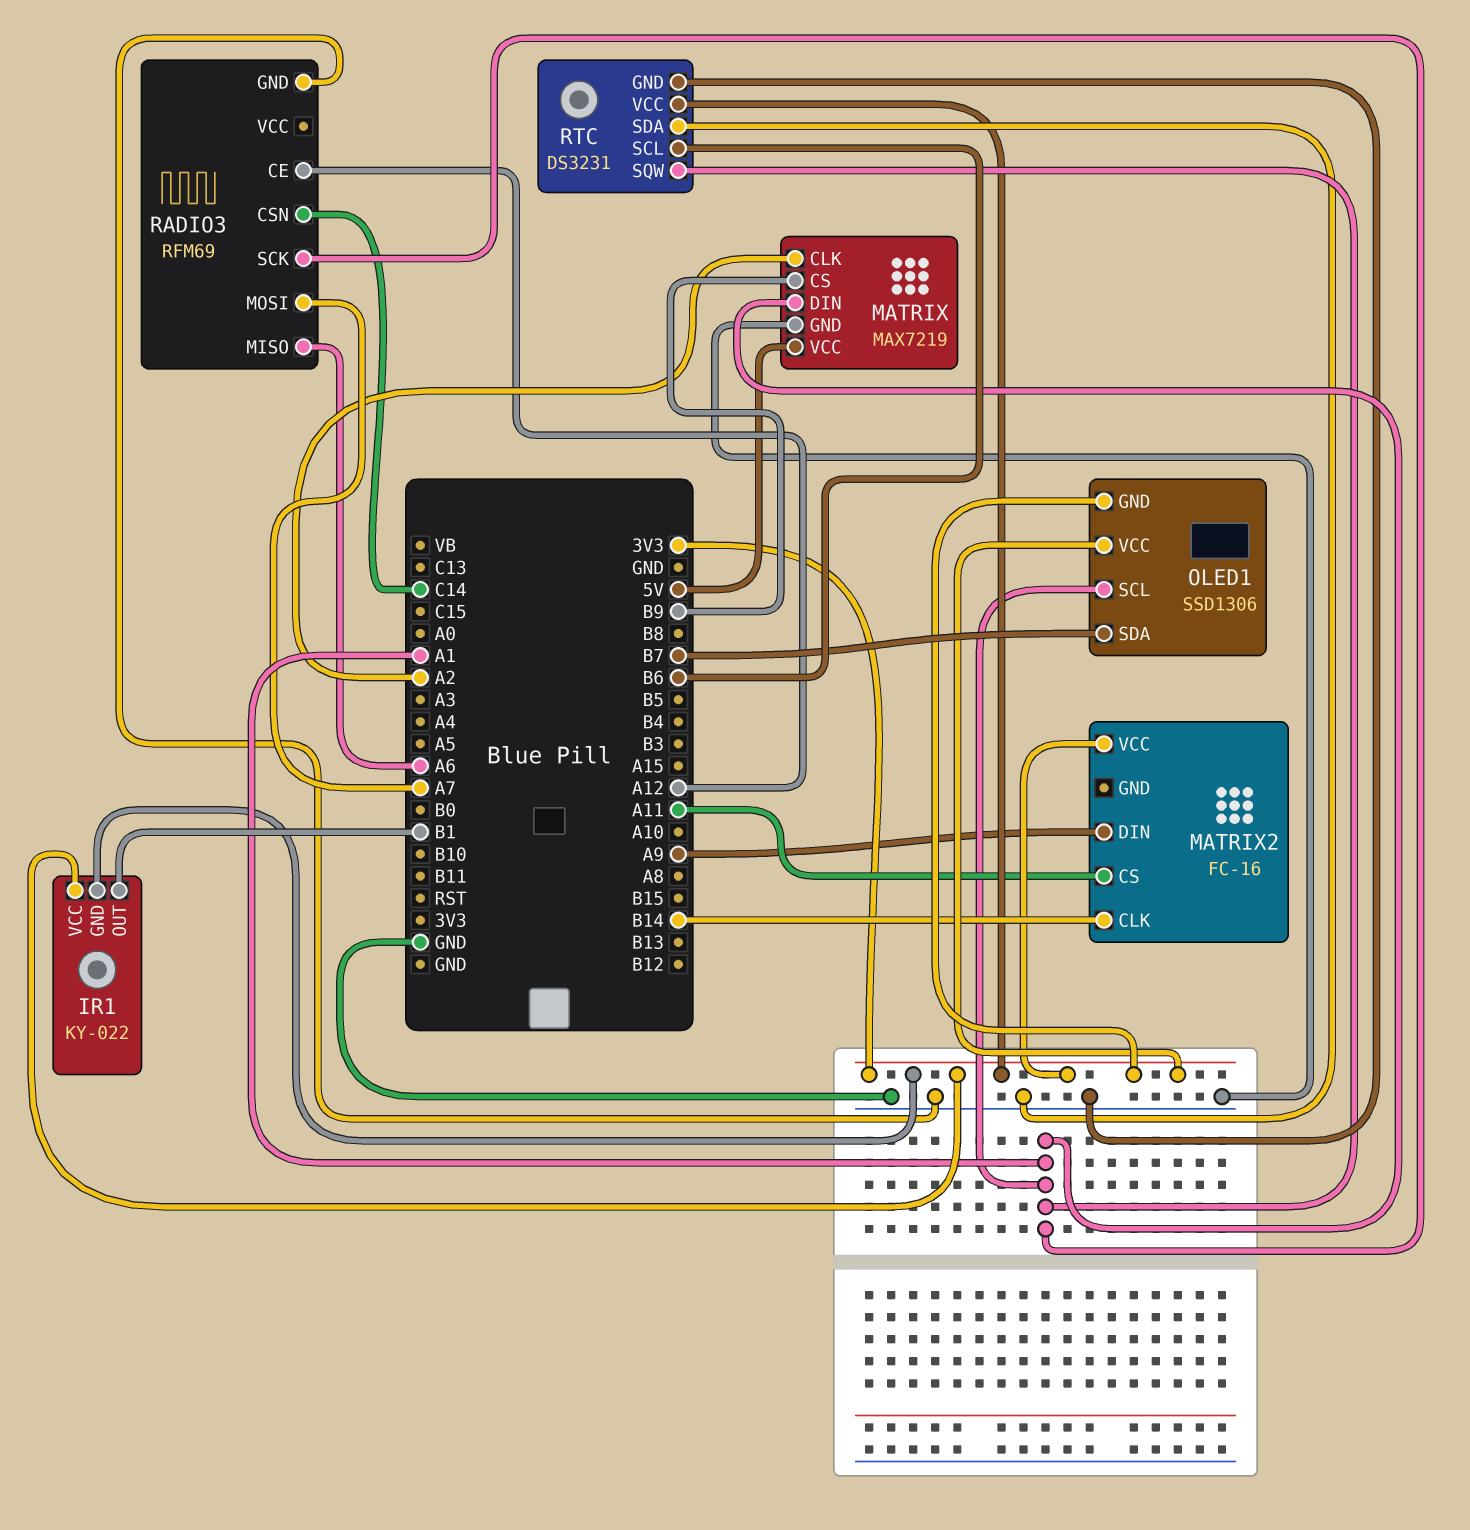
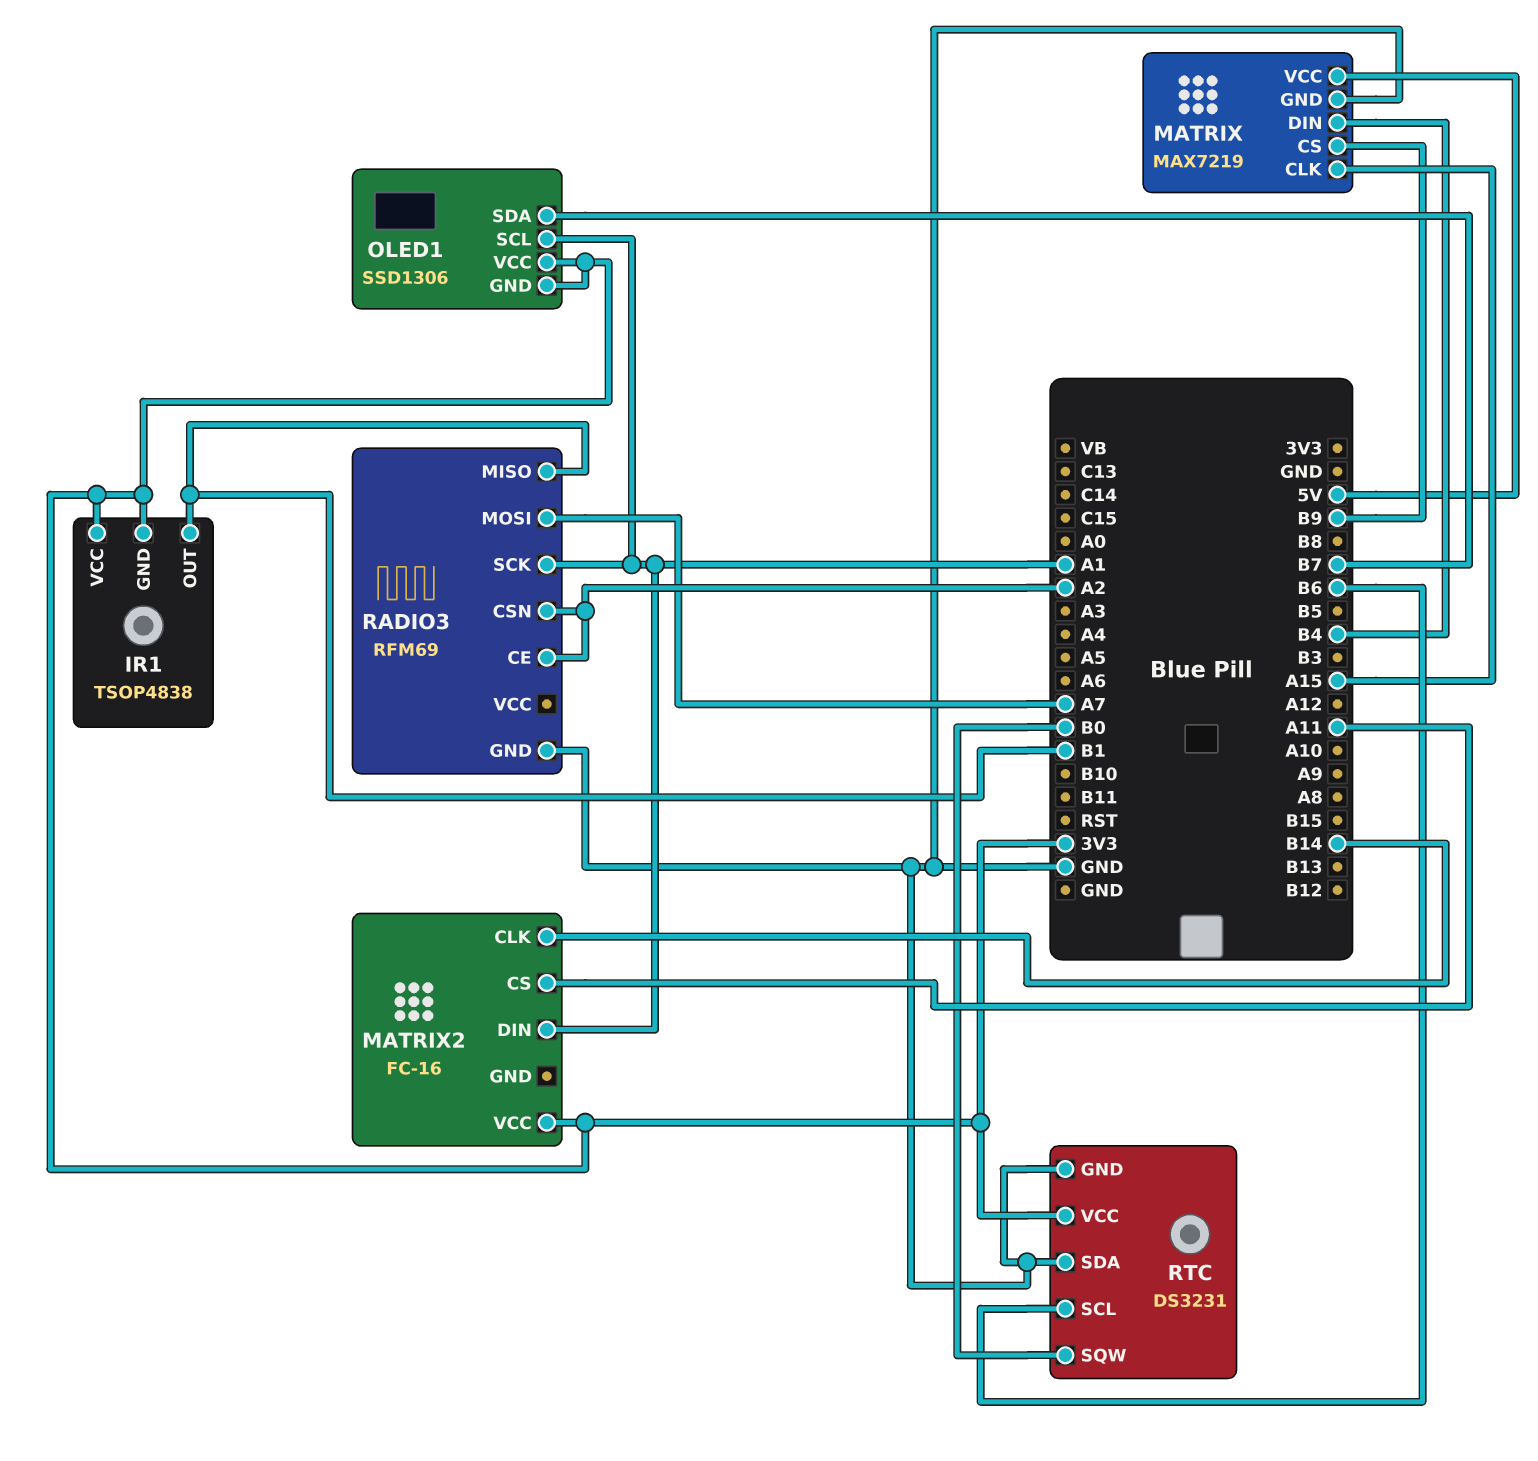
IR1: KY-022 -> TSOP4838
MATRIX pin CLK: A2 -> A15
MATRIX pin DIN: A1 -> B4
MATRIX2 pin DIN: A9 -> A1
RADIO3 pin CE: A12 -> A2
RADIO3 pin CSN: C14 -> A2
RADIO3 pin MISO: A6 -> B1
RTC pin SQW: A1 -> B0

